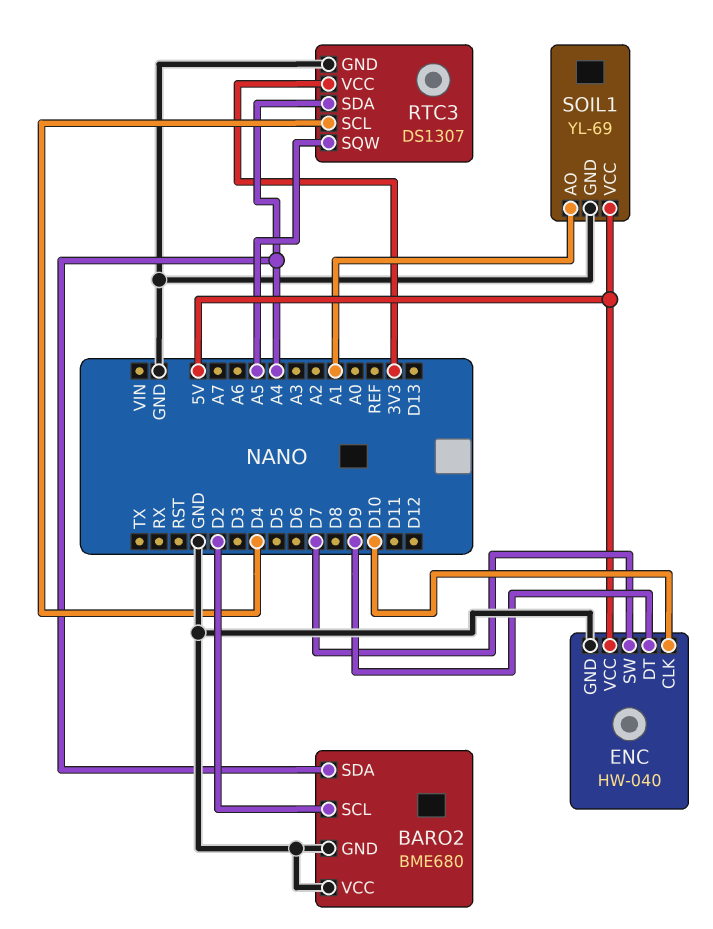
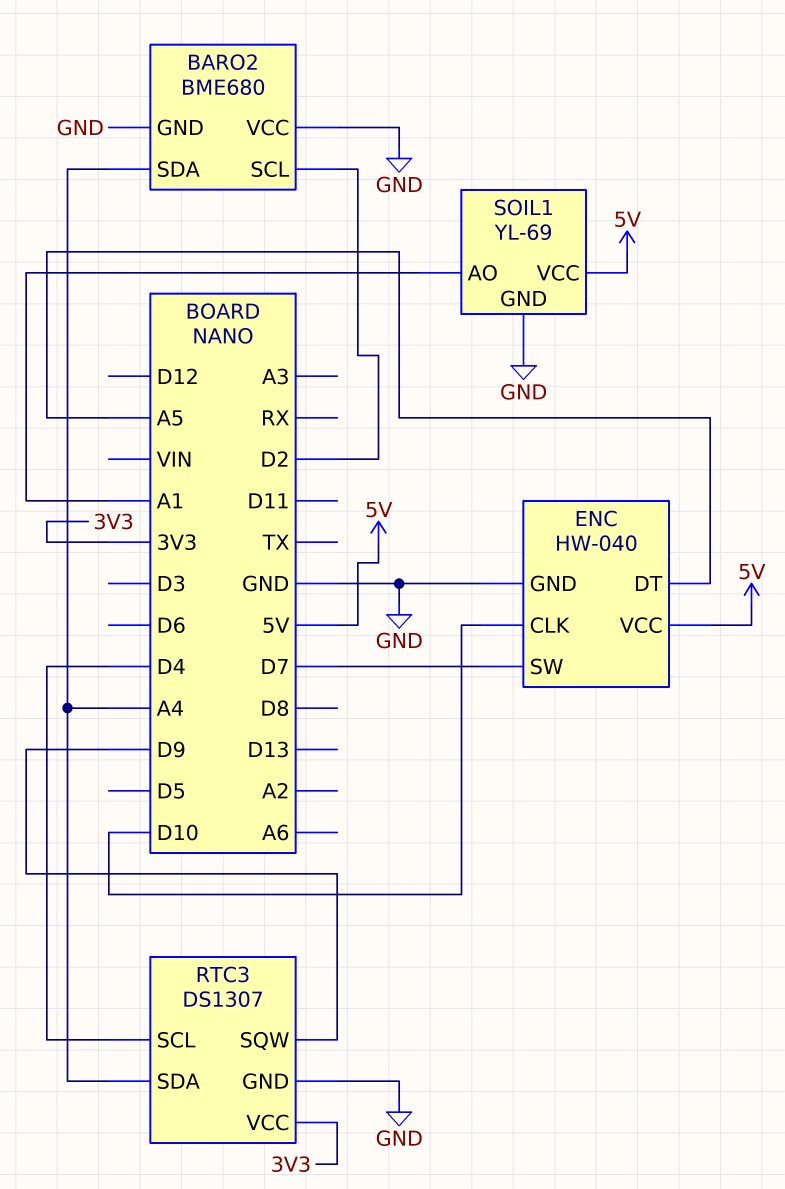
ENC pin DT: D9 -> A5
RTC3 pin SQW: A5 -> D9

